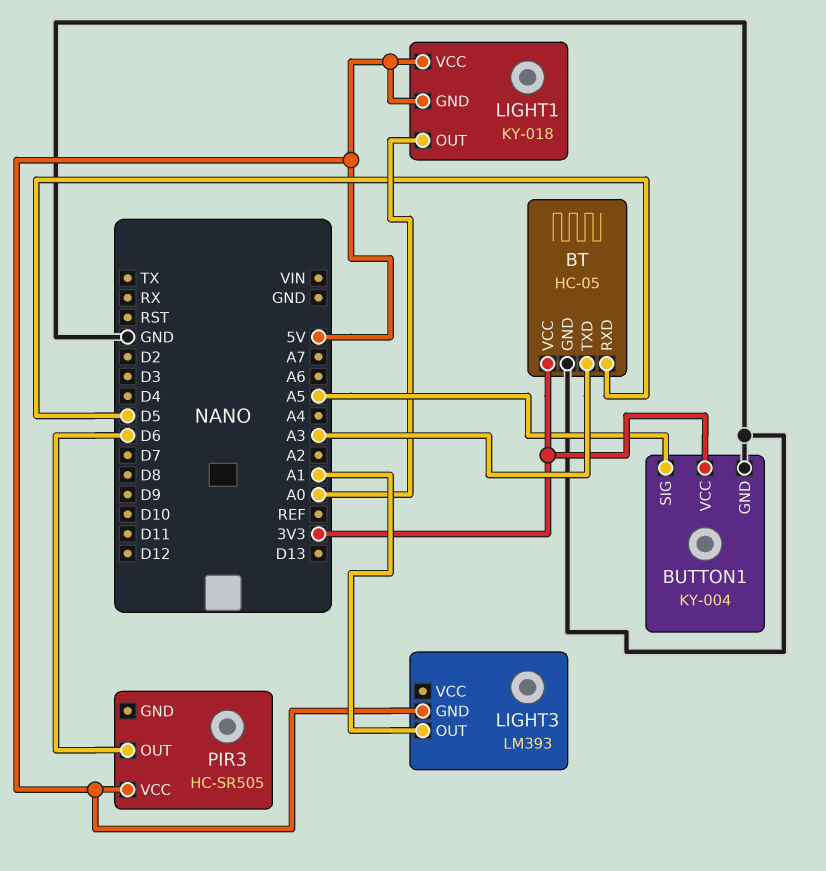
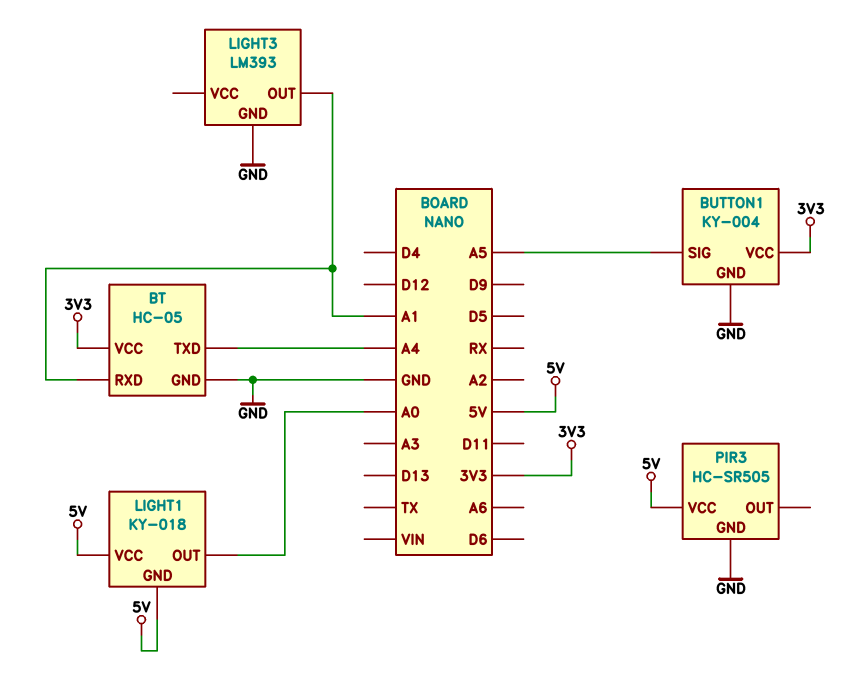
BT pin RXD: D5 -> A1
BT pin TXD: A3 -> A4
LIGHT3 pin GND: 5V -> GND
PIR3 pin GND: none -> GND
PIR3 pin OUT: D6 -> none

